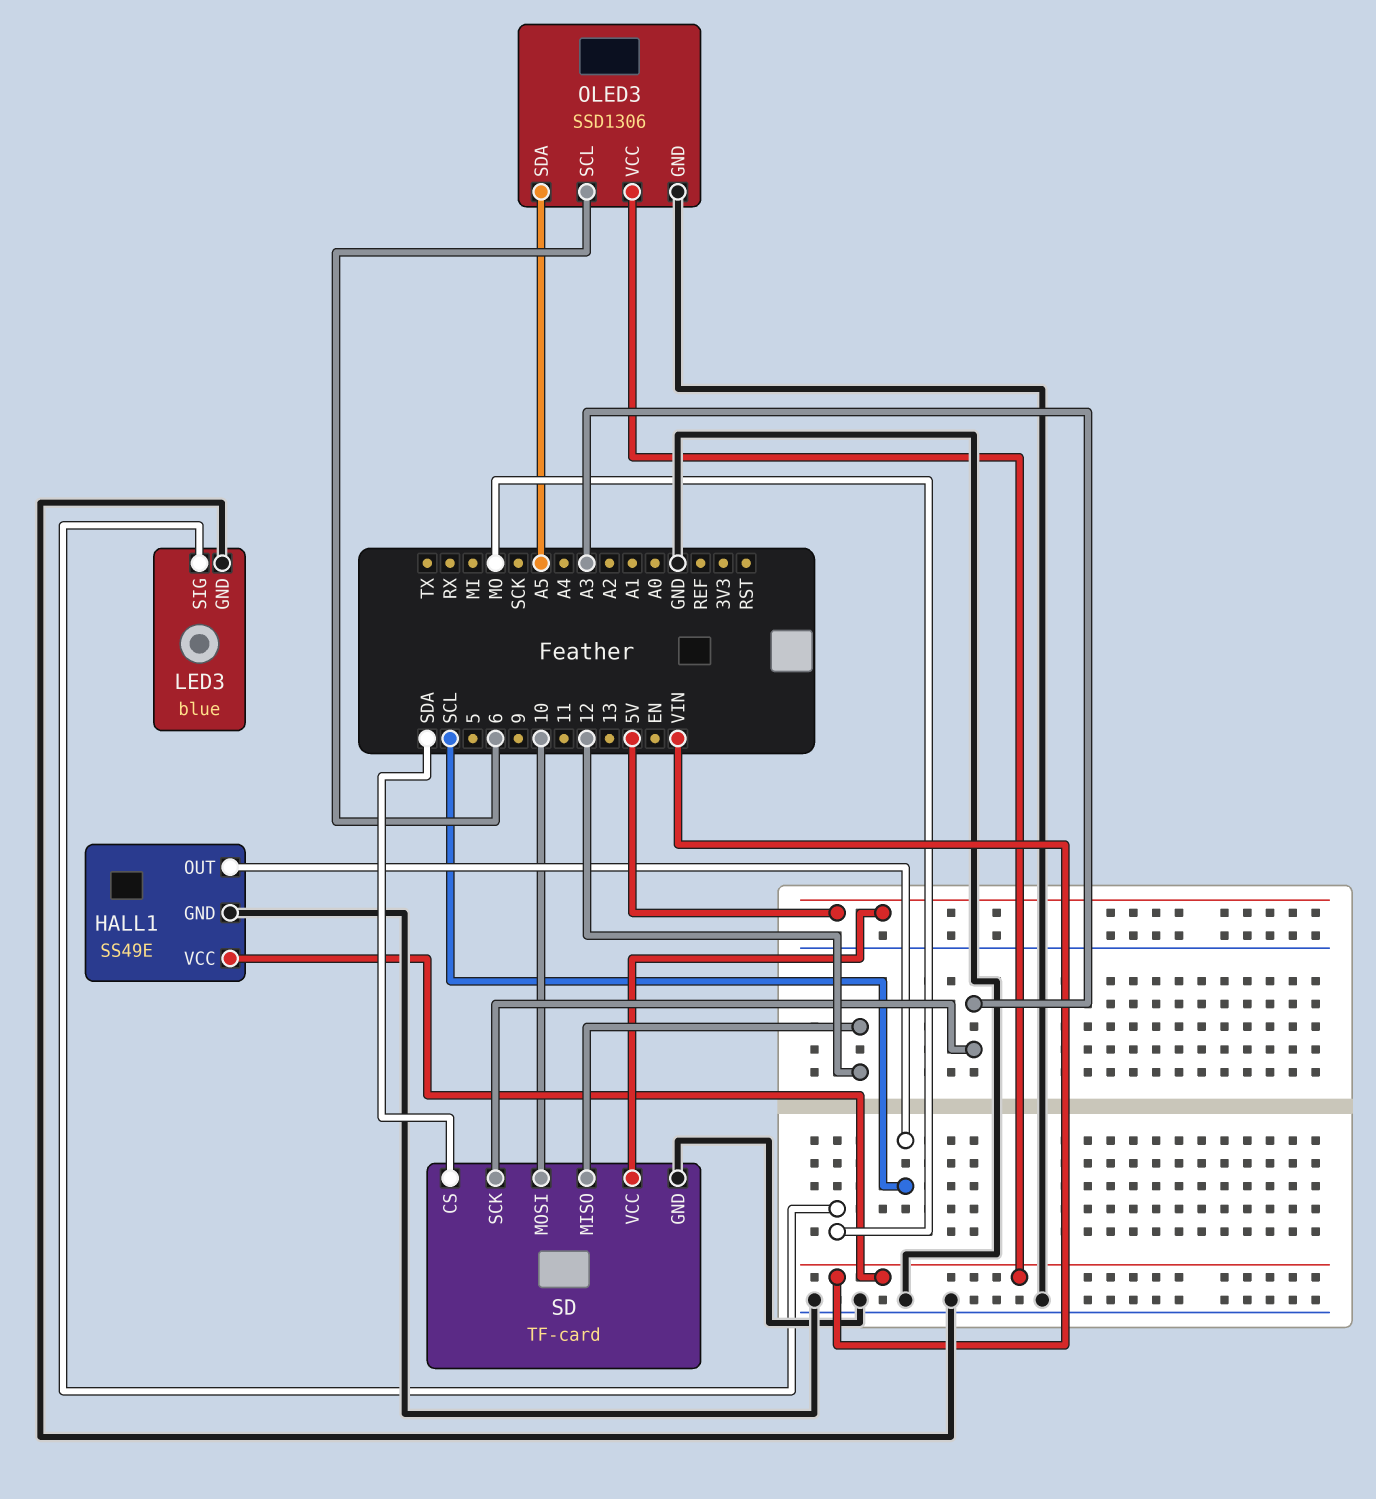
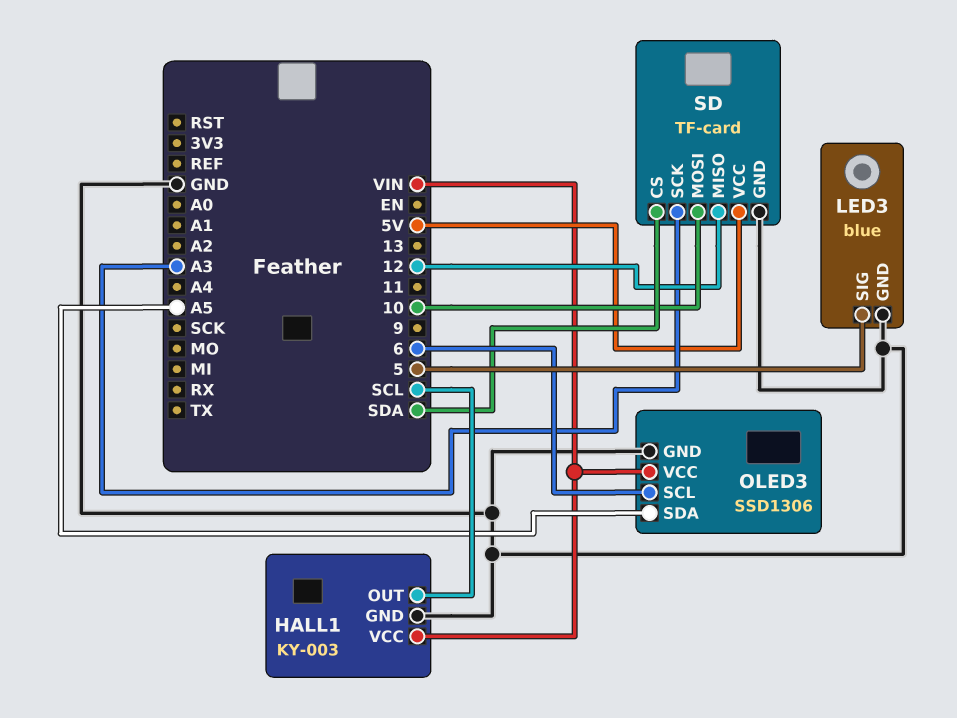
HALL1: SS49E -> KY-003
LED3 pin SIG: MO -> 5

